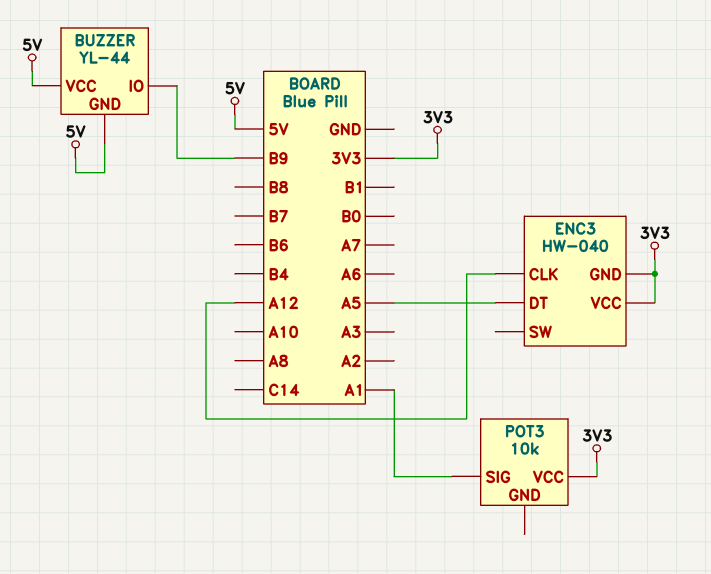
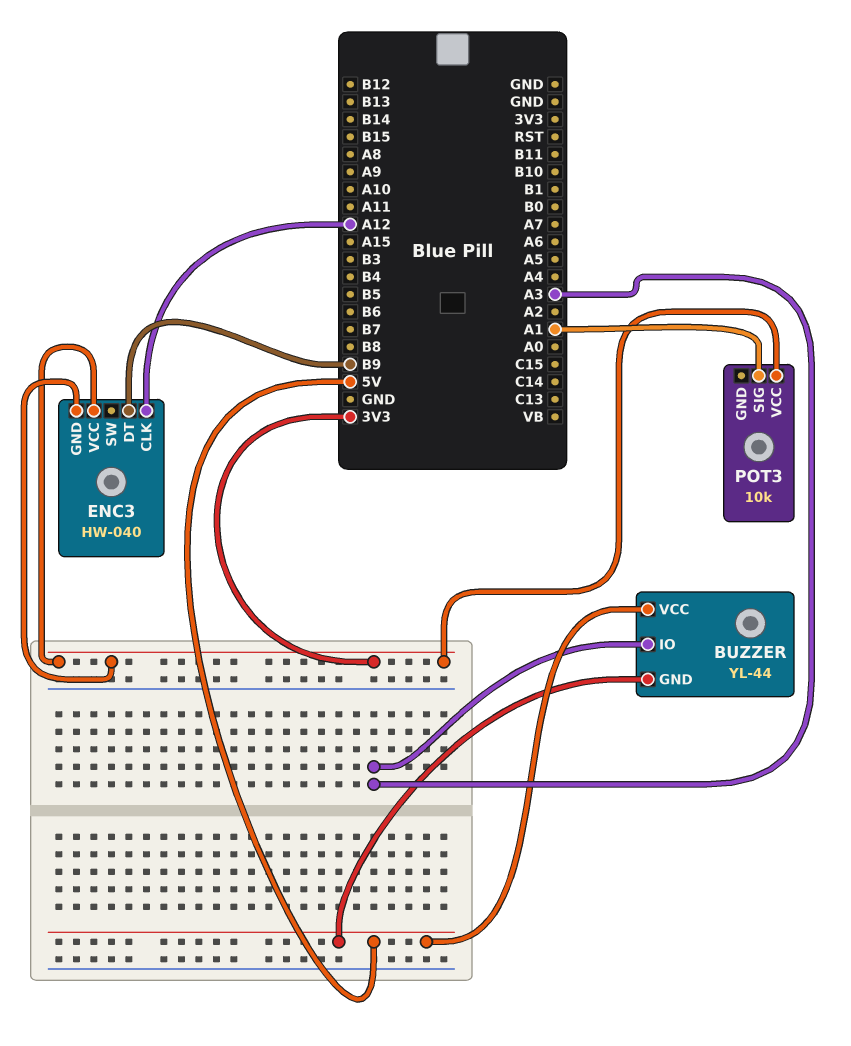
BUZZER pin IO: B9 -> A3
ENC3 pin DT: A5 -> B9

